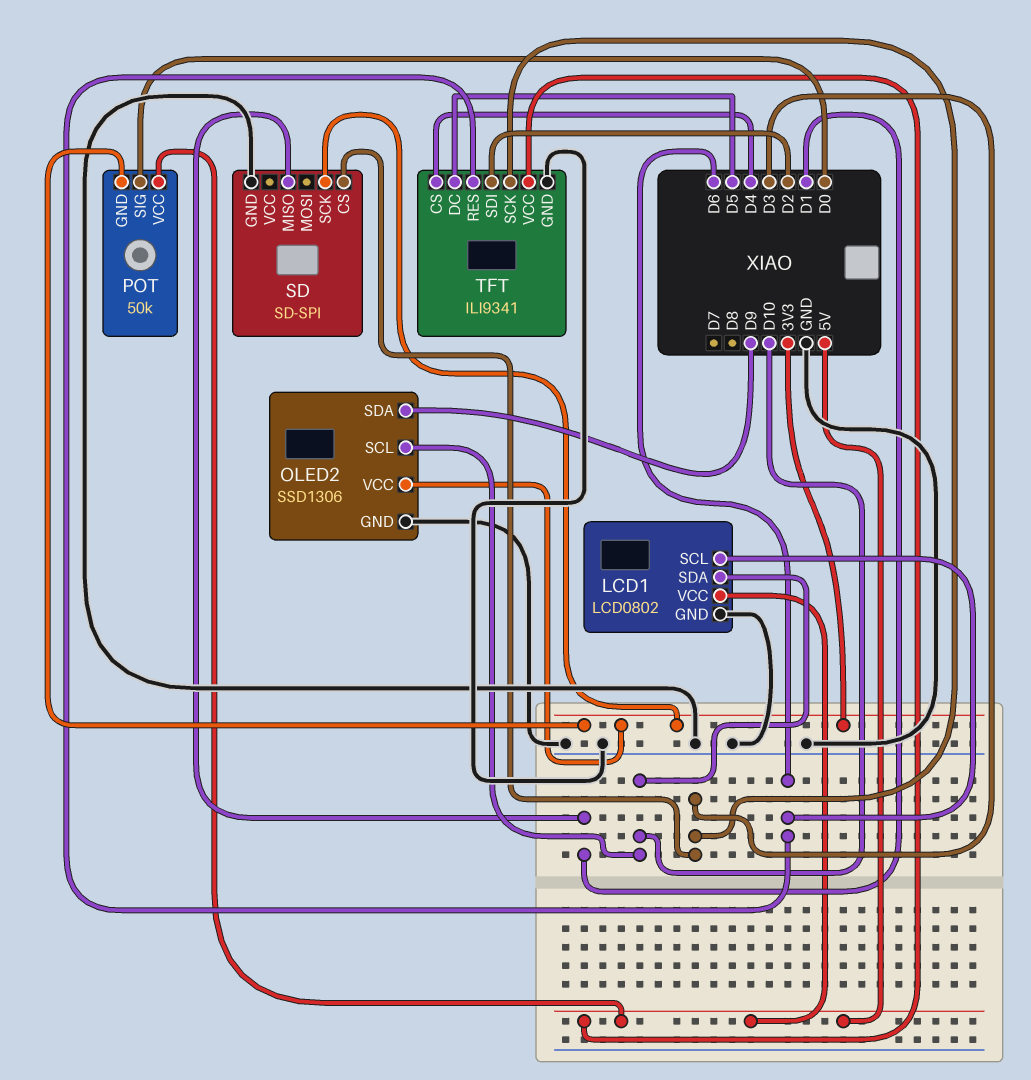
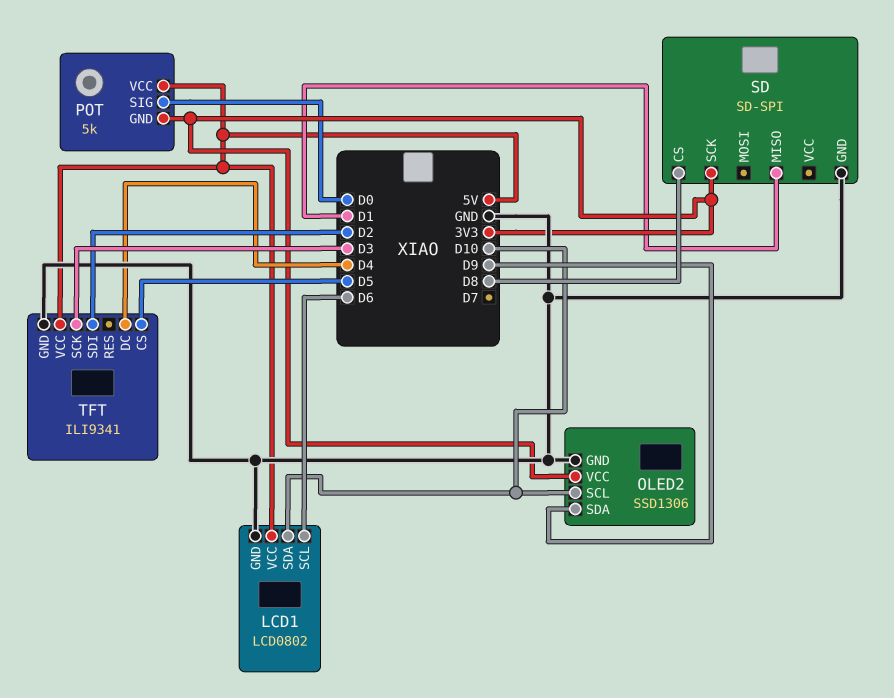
POT: 50k -> 5k
SD pin CS: D3 -> D8
TFT pin CS: D4 -> D5
TFT pin DC: D5 -> D4
TFT pin RES: D6 -> none

